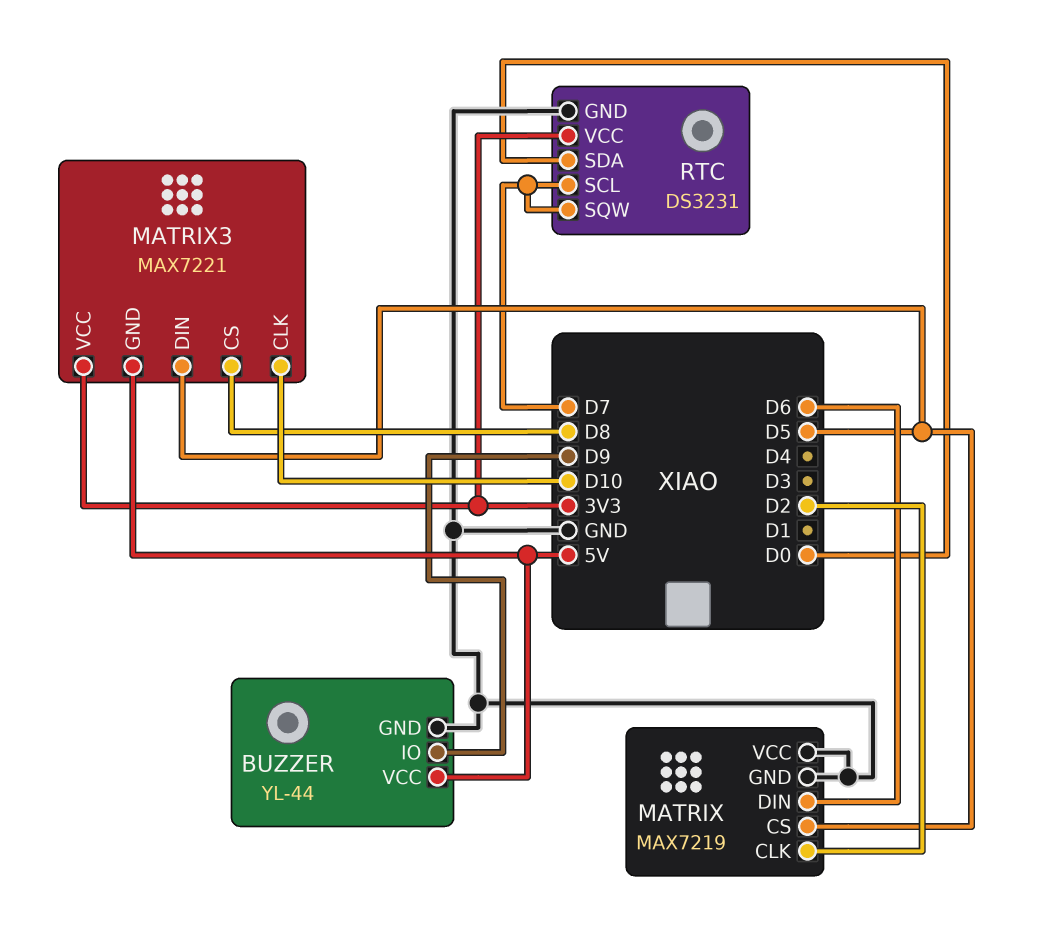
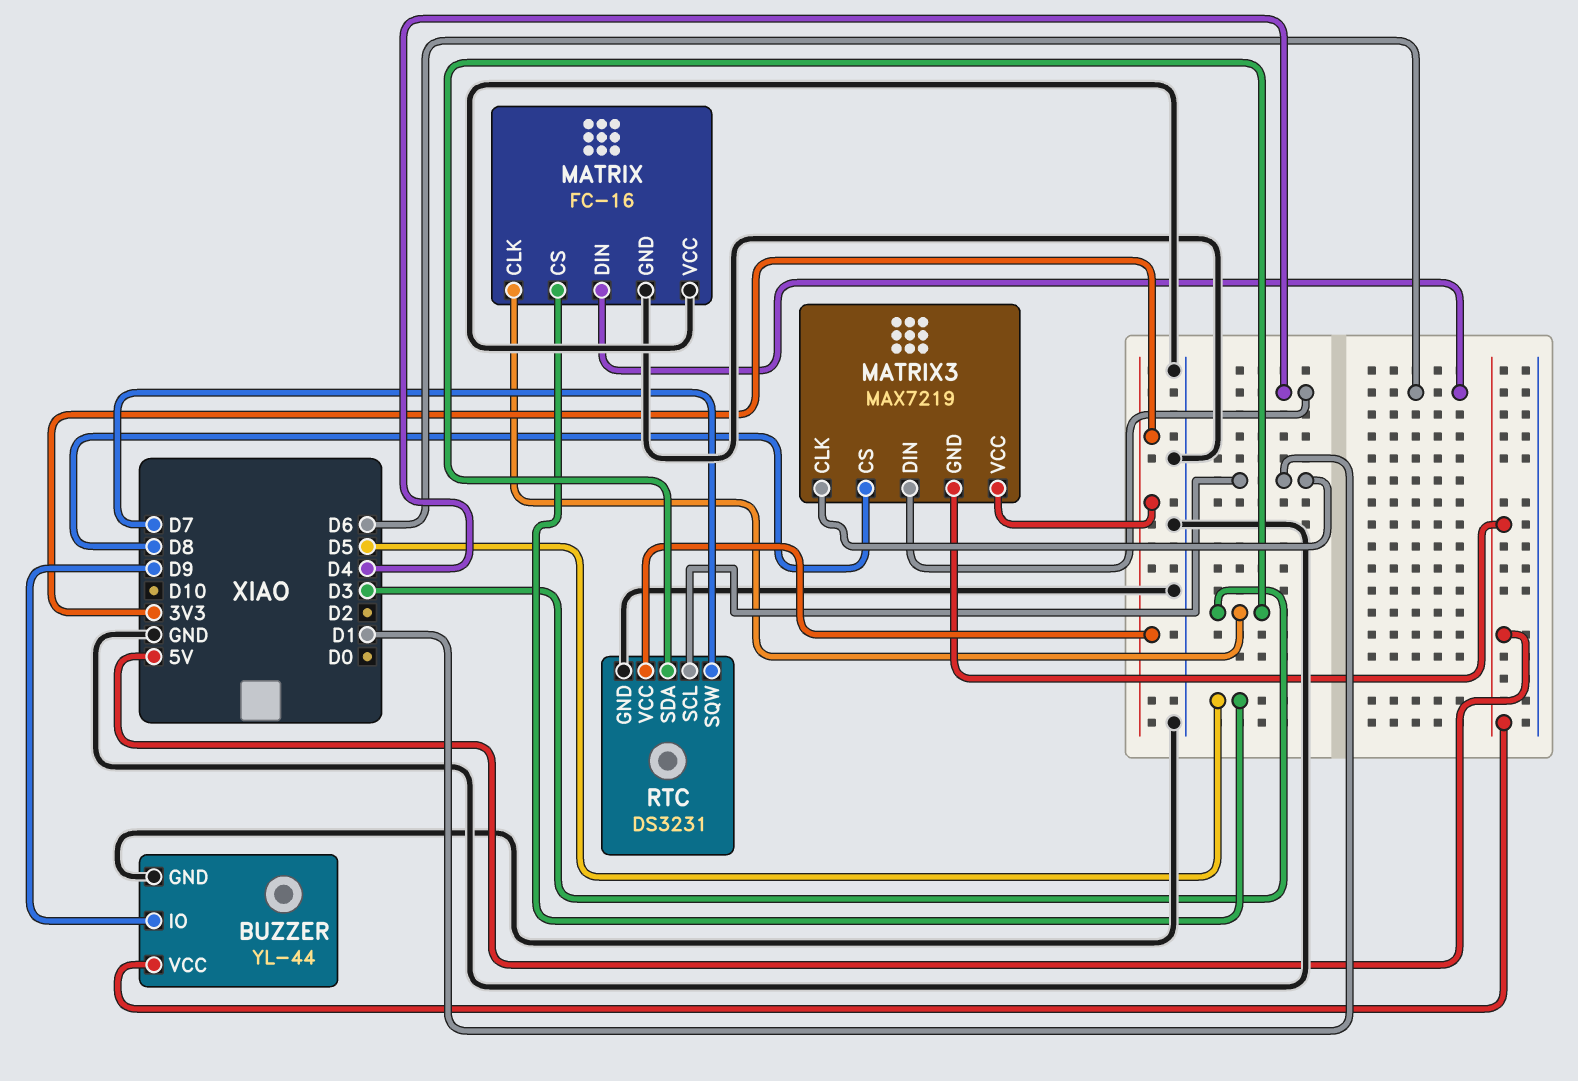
MATRIX: MAX7219 -> FC-16
MATRIX pin CLK: D2 -> D3
MATRIX3: MAX7221 -> MAX7219
MATRIX3 pin CLK: D10 -> D1
MATRIX3 pin DIN: D5 -> D4
RTC pin SCL: D7 -> D1
RTC pin SDA: D0 -> D3

